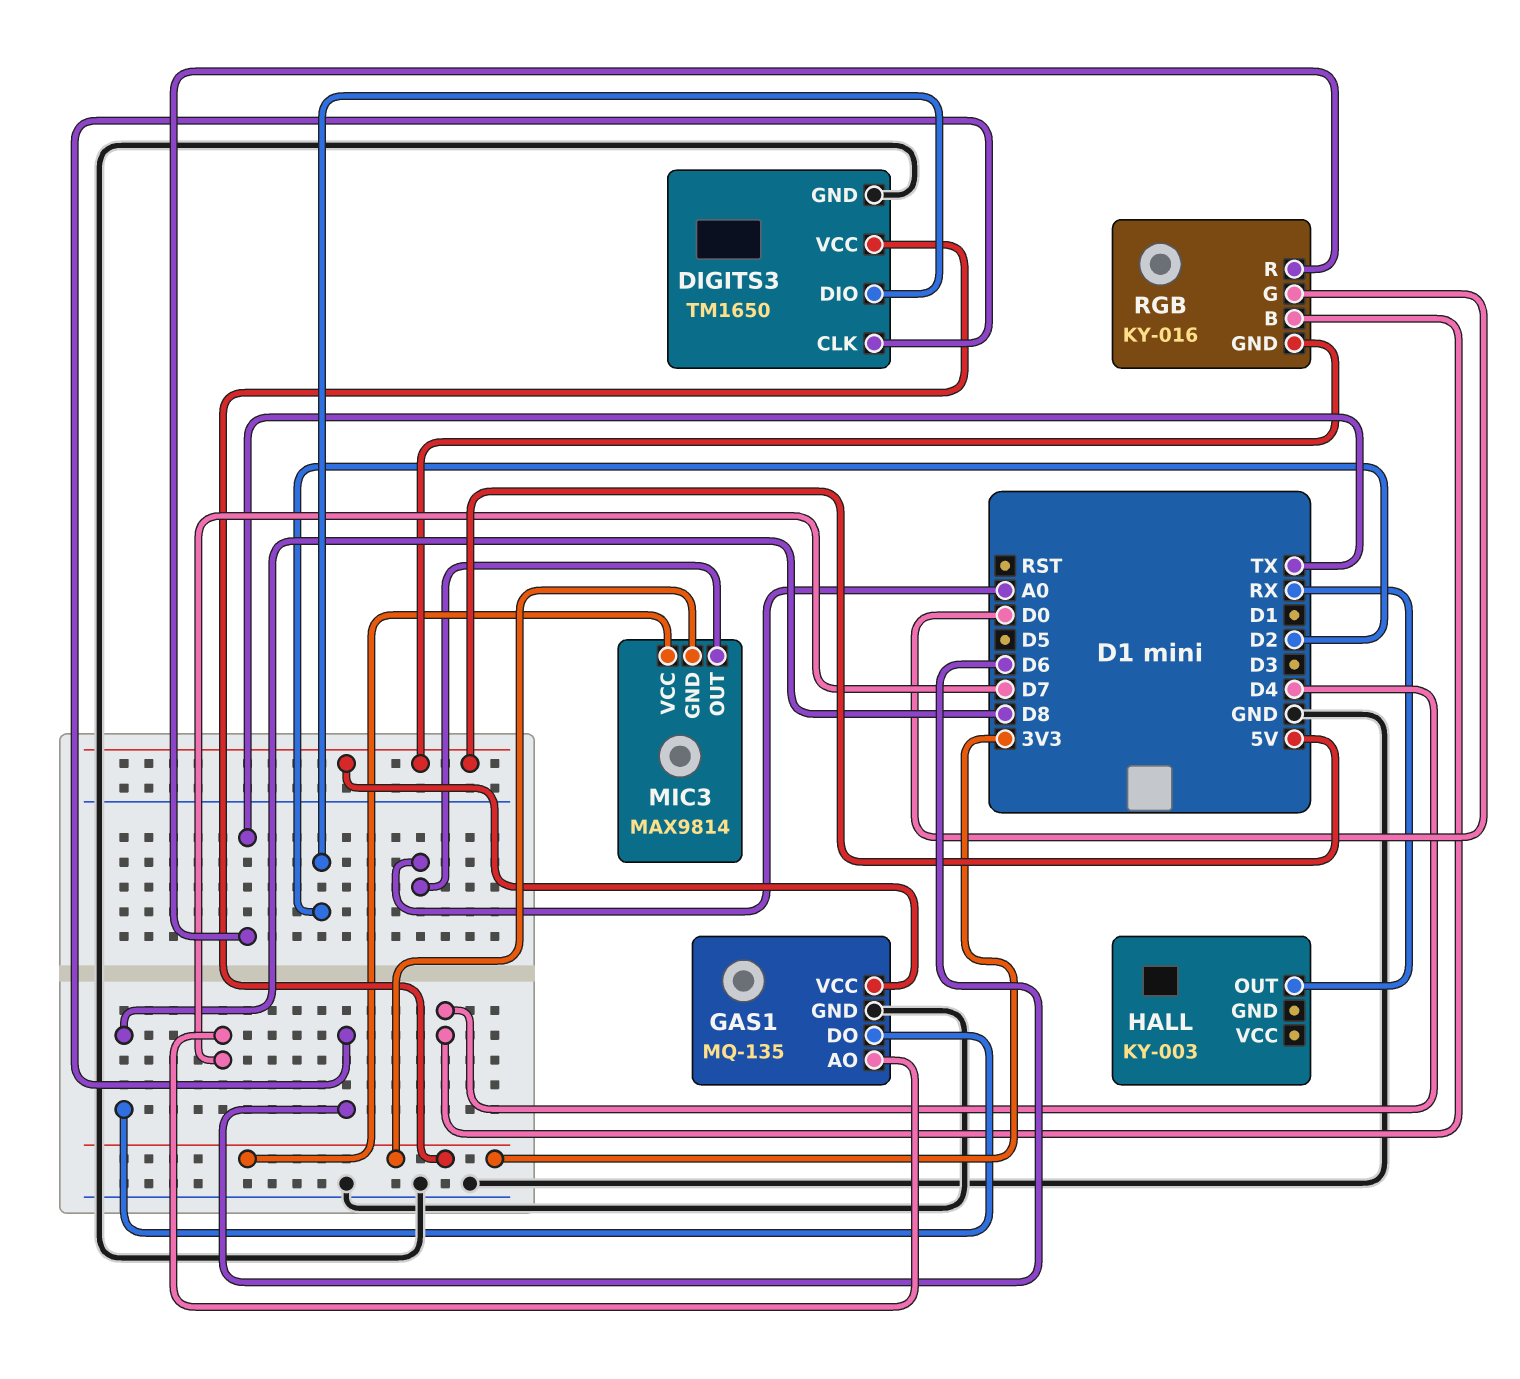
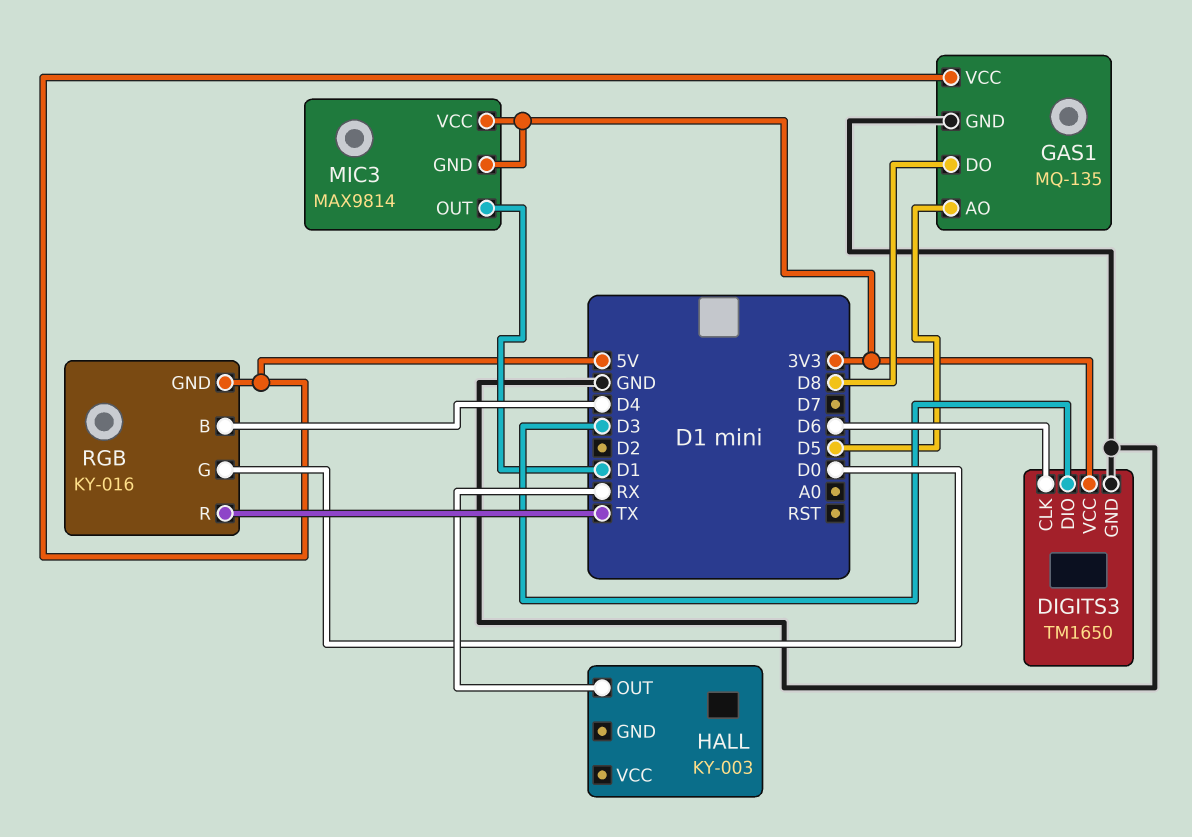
DIGITS3 pin DIO: D2 -> D3
GAS1 pin AO: D7 -> D5
MIC3 pin OUT: A0 -> D1

